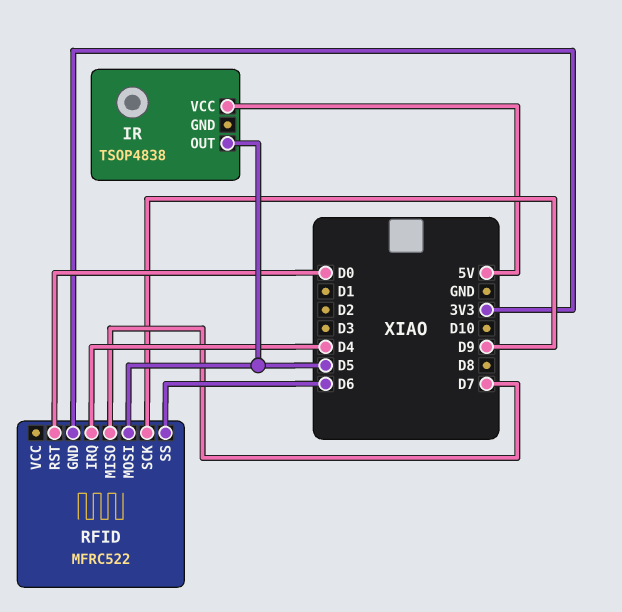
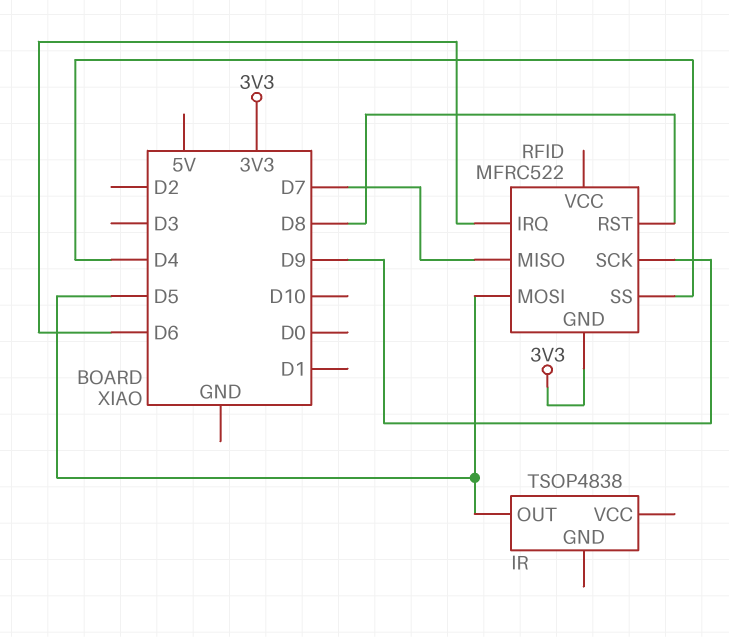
IR pin VCC: 5V -> none
RFID pin IRQ: D4 -> D6
RFID pin RST: D0 -> D8
RFID pin SS: D6 -> D4

